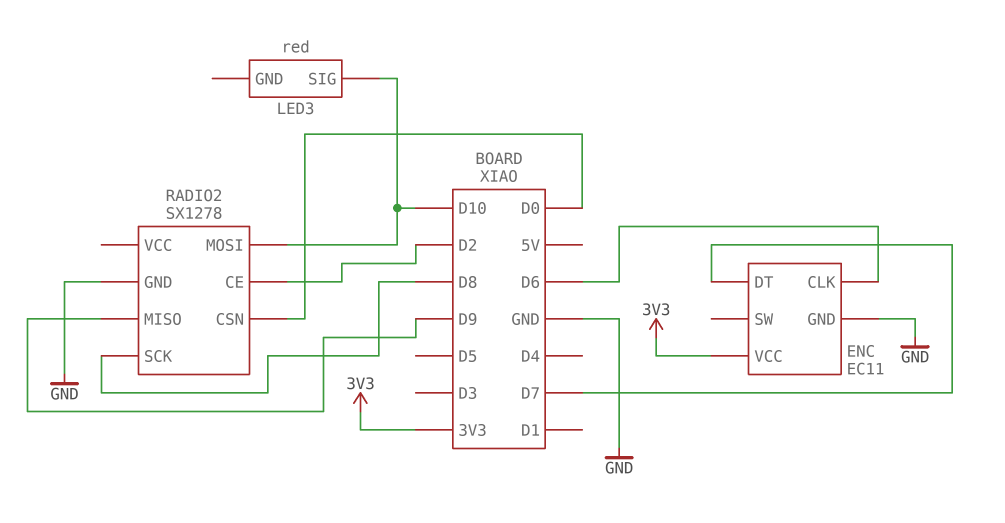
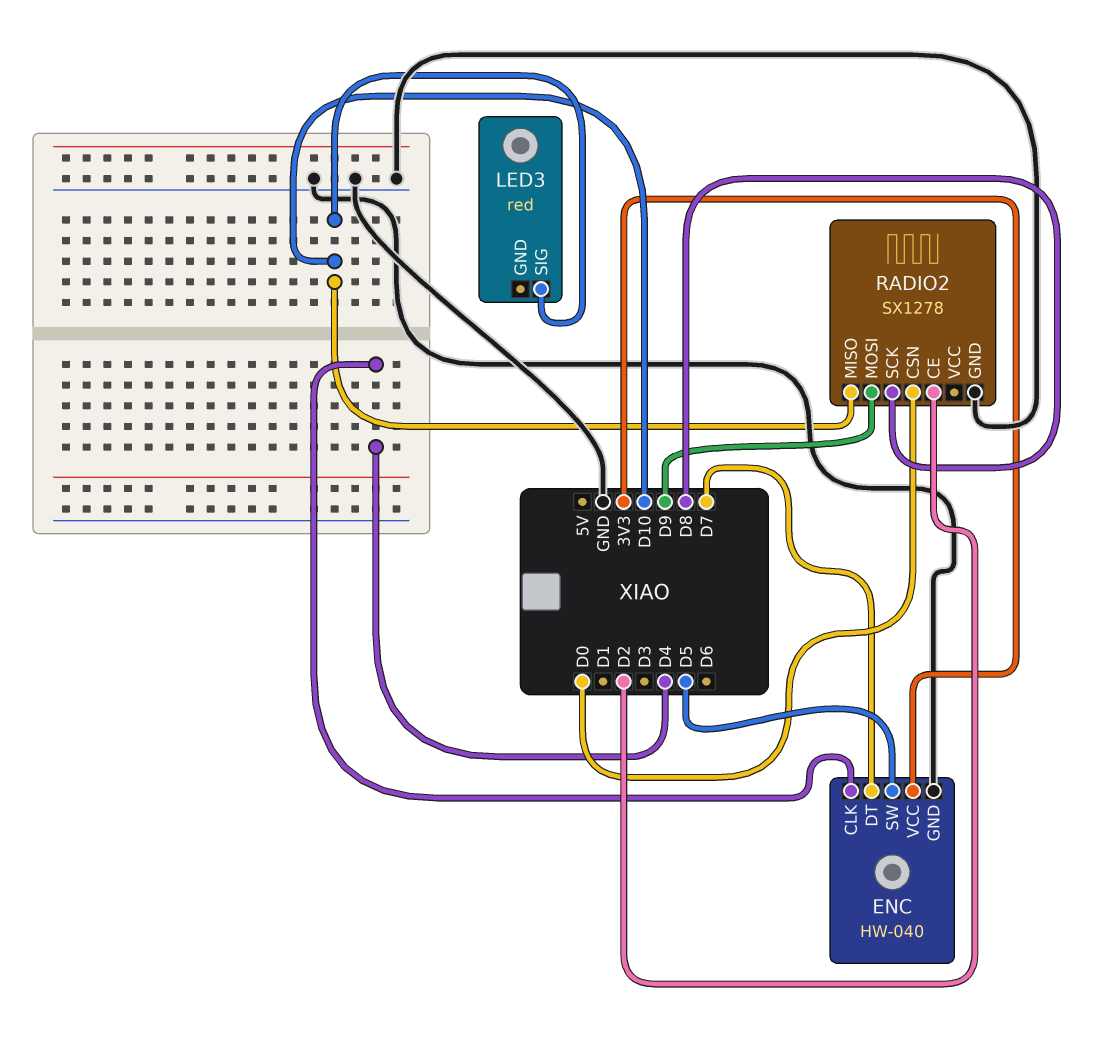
ENC: EC11 -> HW-040
ENC pin CLK: D6 -> D4
ENC pin SW: none -> D5
RADIO2 pin MISO: D9 -> D10
RADIO2 pin MOSI: D10 -> D9

